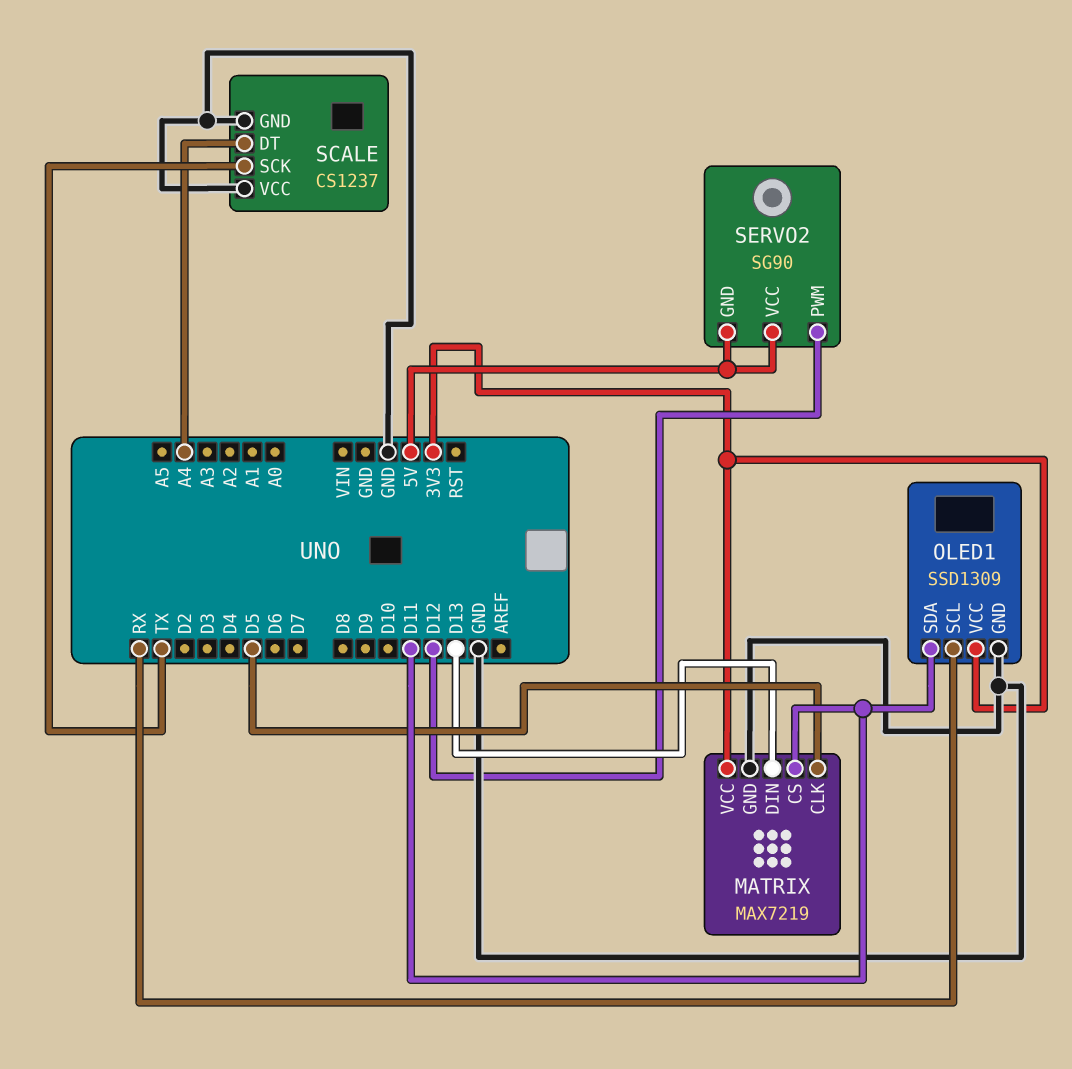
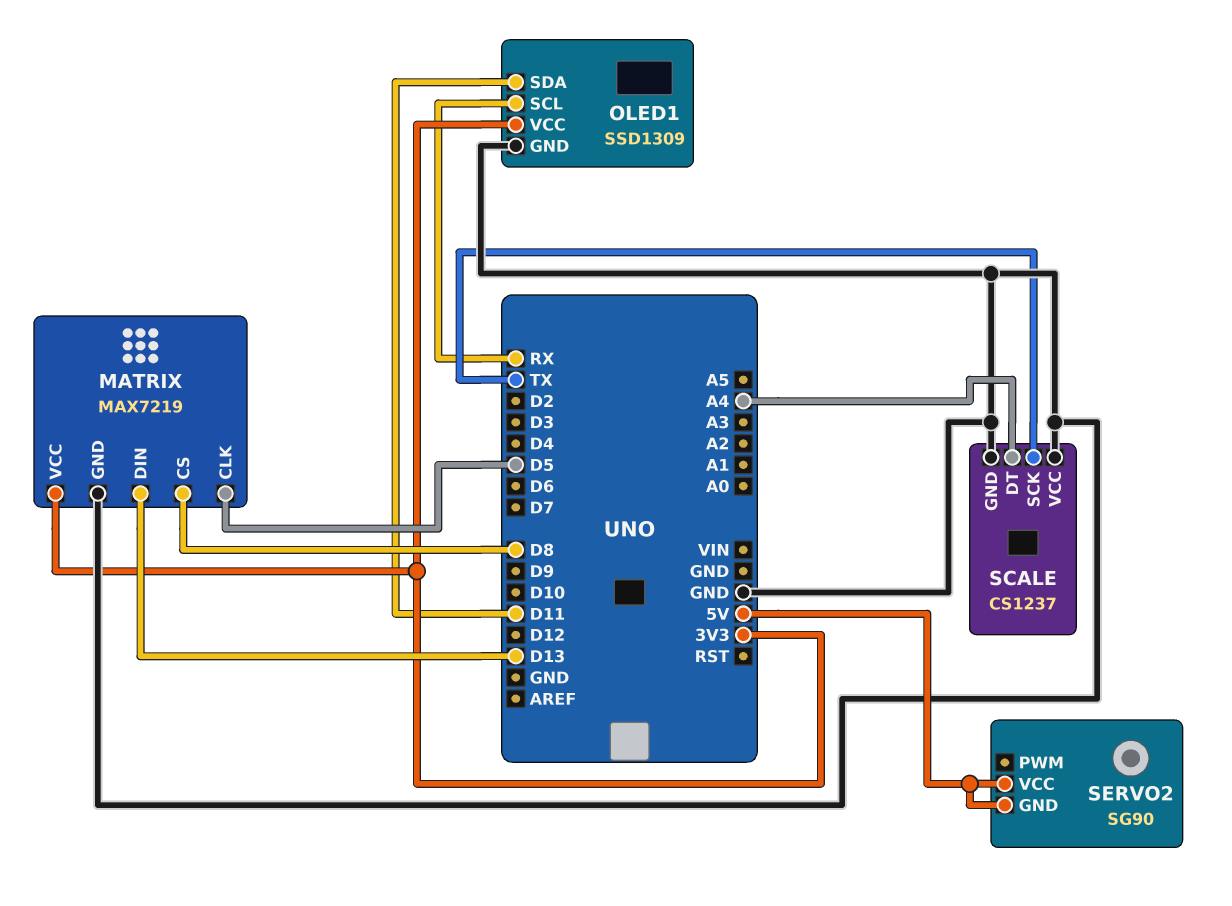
MATRIX pin CS: D11 -> D8
SERVO2 pin PWM: D12 -> none

